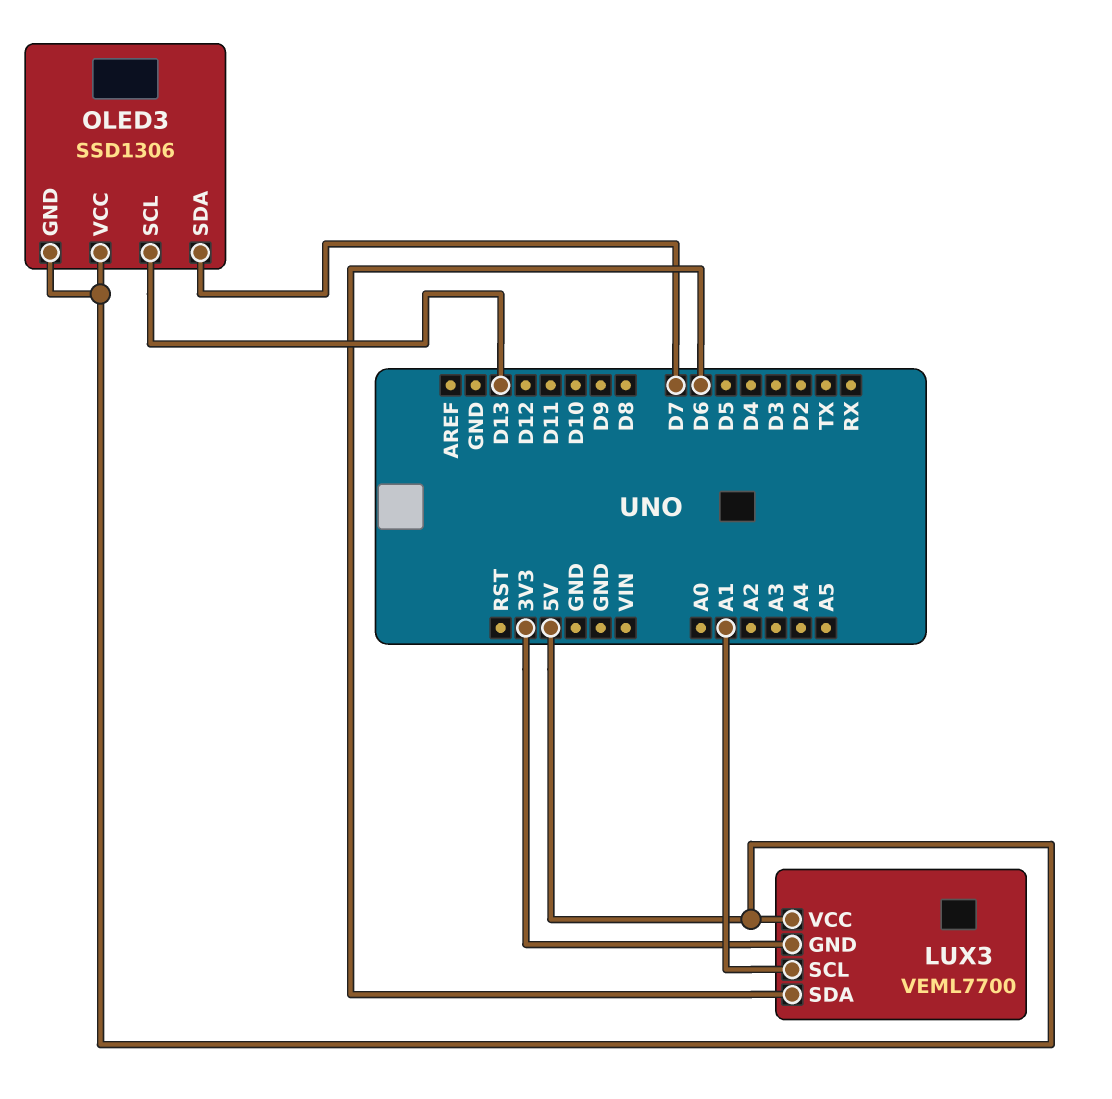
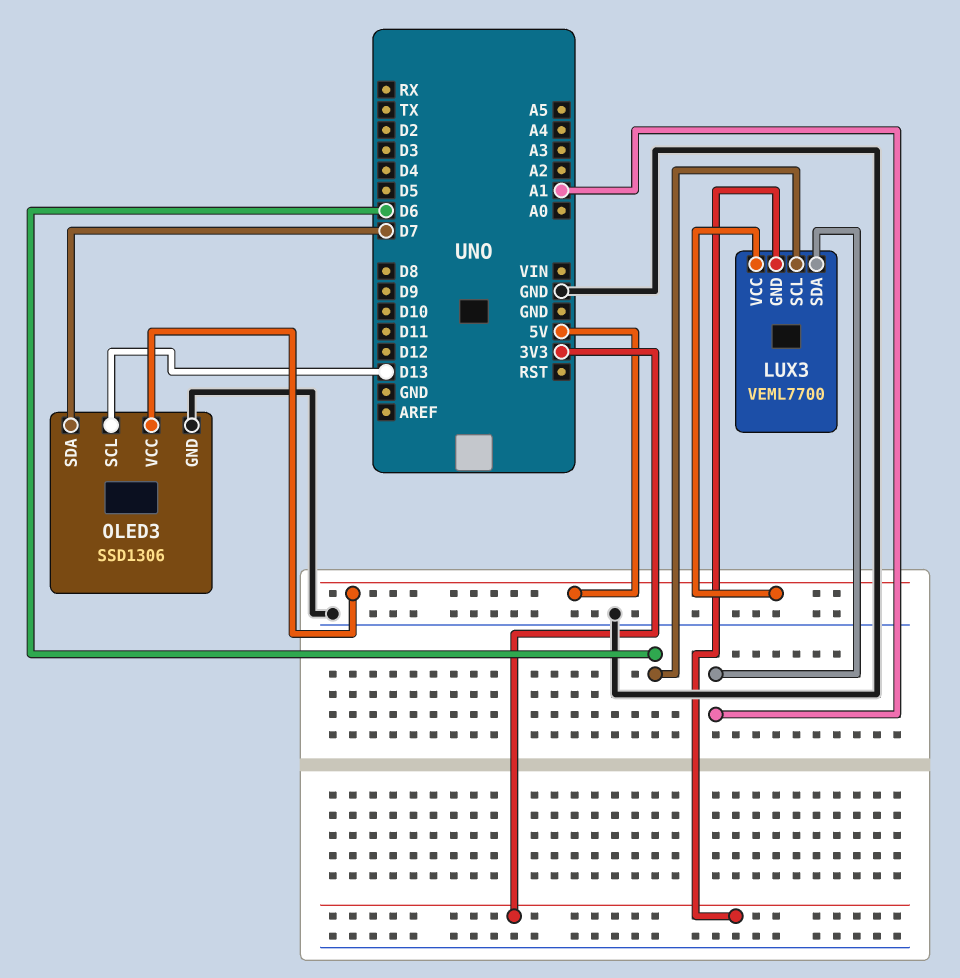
LUX3 pin SCL: A1 -> D6
LUX3 pin SDA: D6 -> A1
OLED3 pin GND: 5V -> GND

